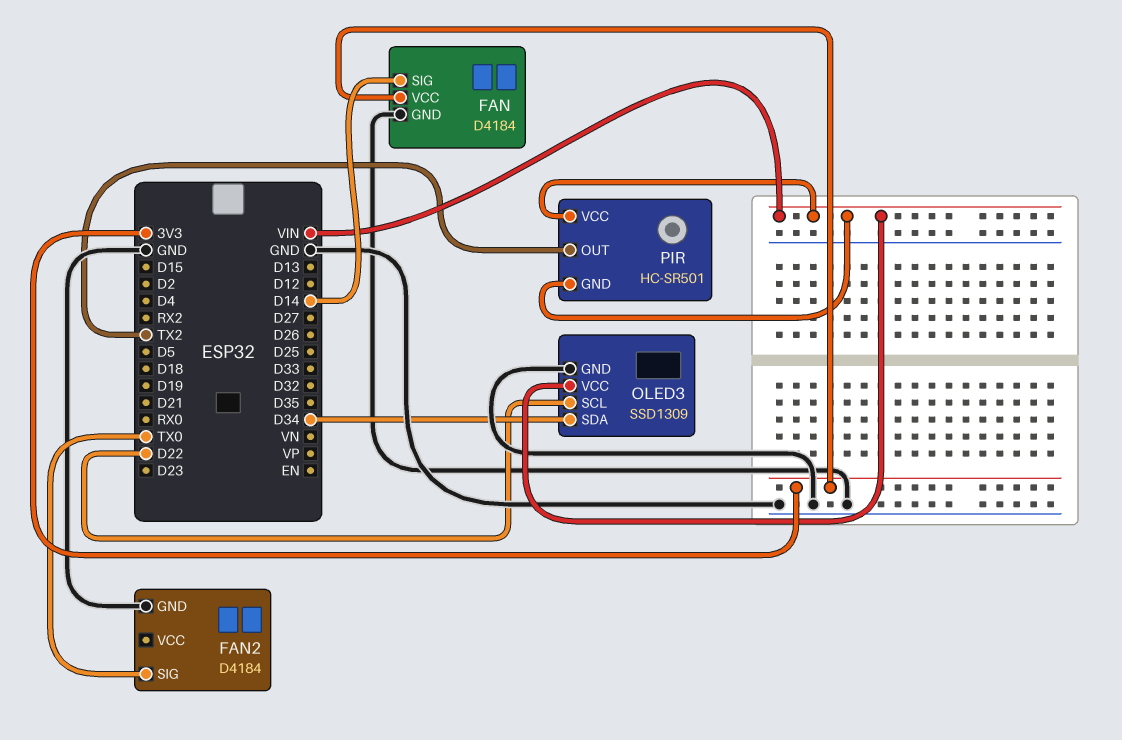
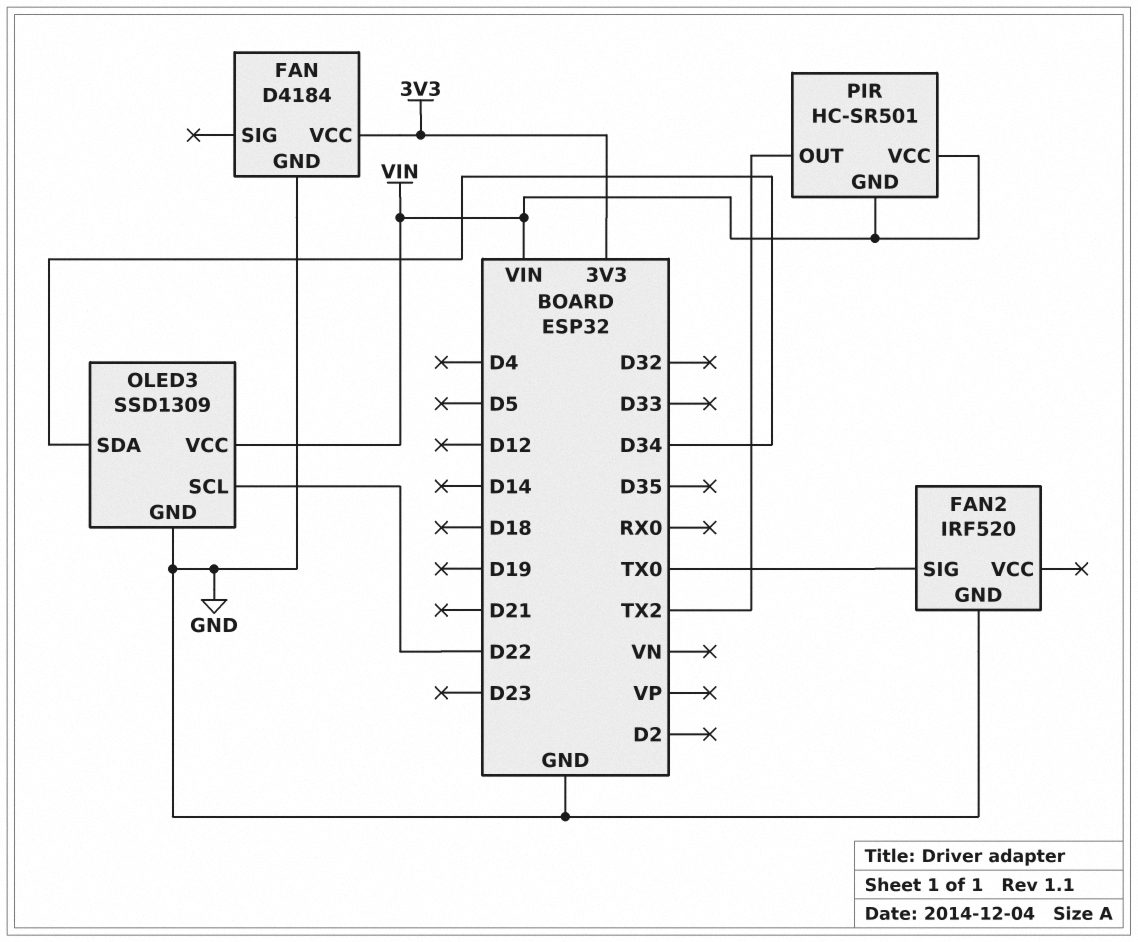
FAN pin SIG: D14 -> none
FAN2: D4184 -> IRF520

